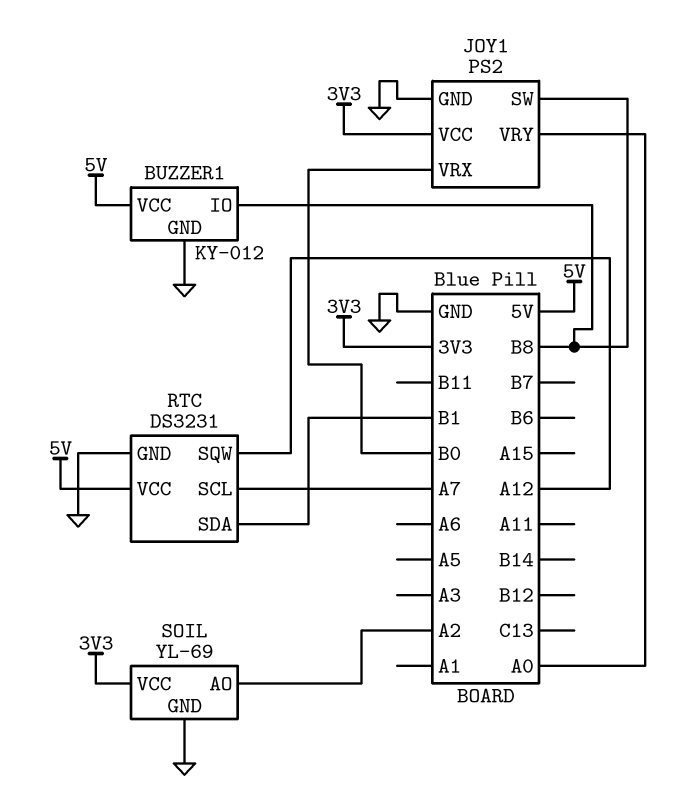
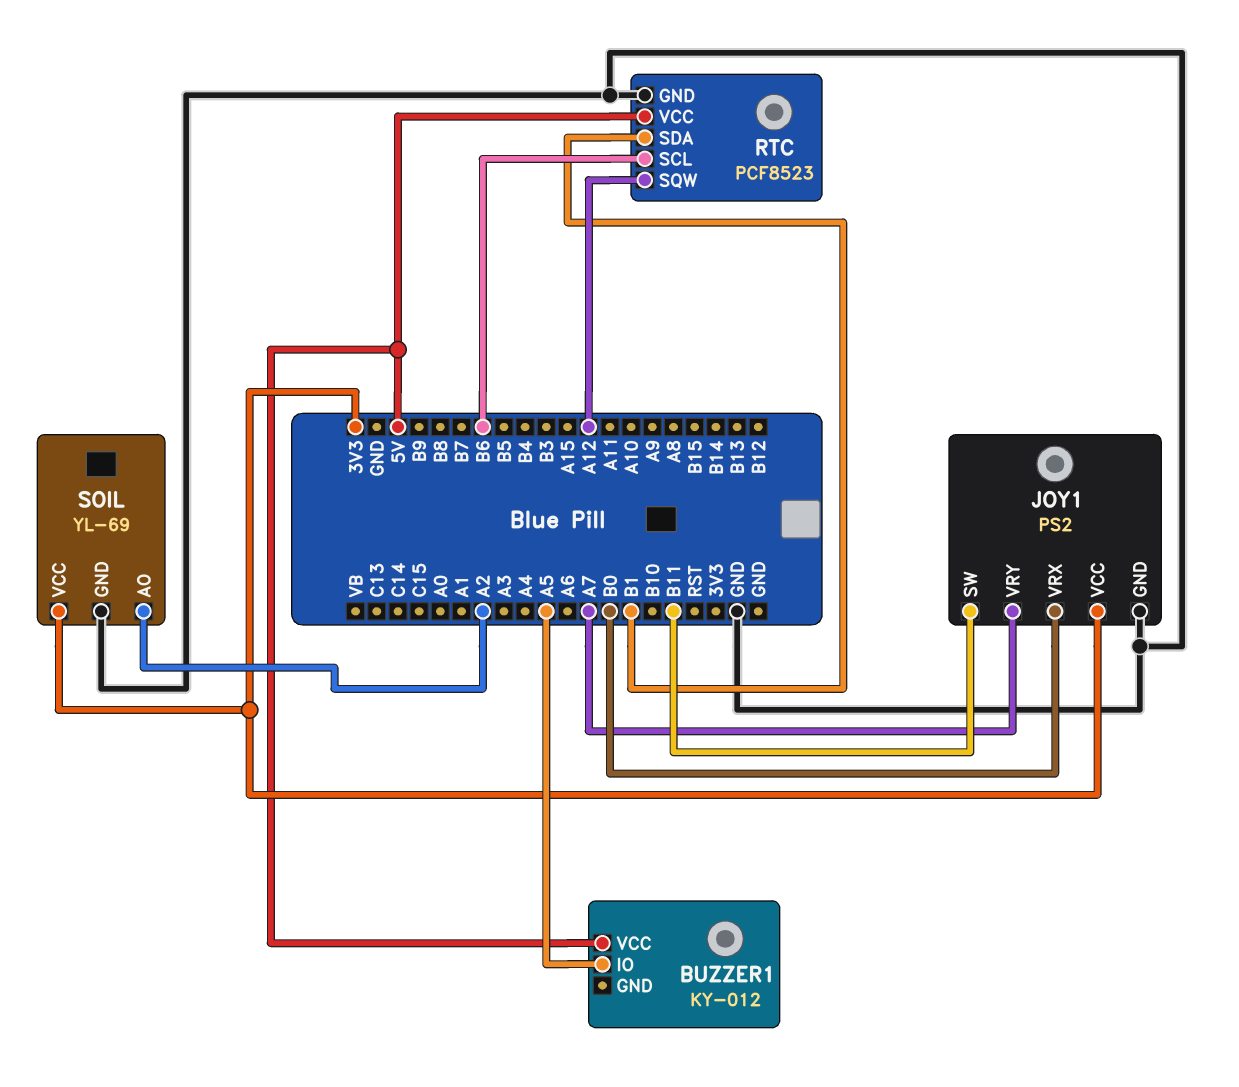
BUZZER1 pin GND: GND -> none
BUZZER1 pin IO: B8 -> A5
JOY1 pin SW: B8 -> B11
JOY1 pin VRY: A0 -> A7
RTC: DS3231 -> PCF8523
RTC pin SCL: A7 -> B6

